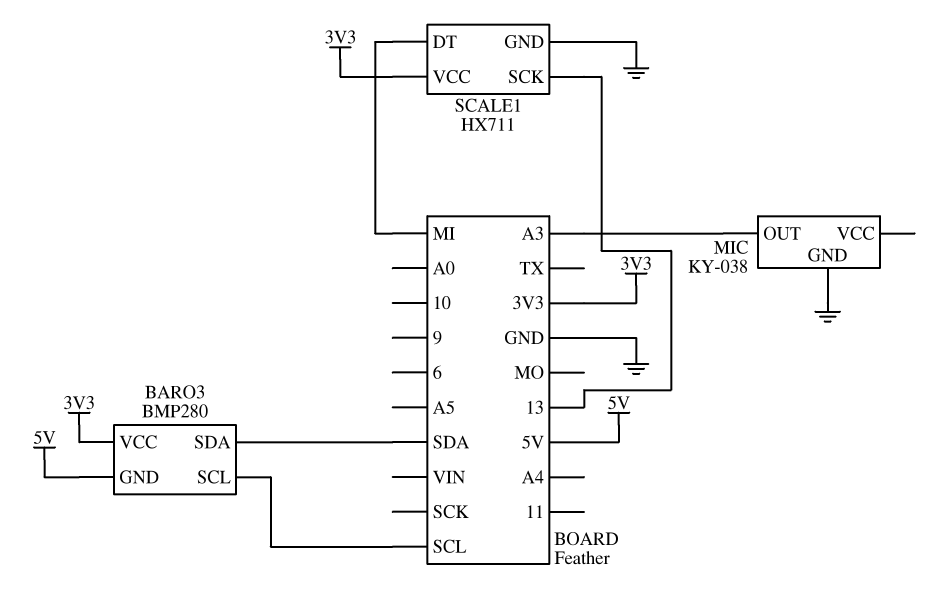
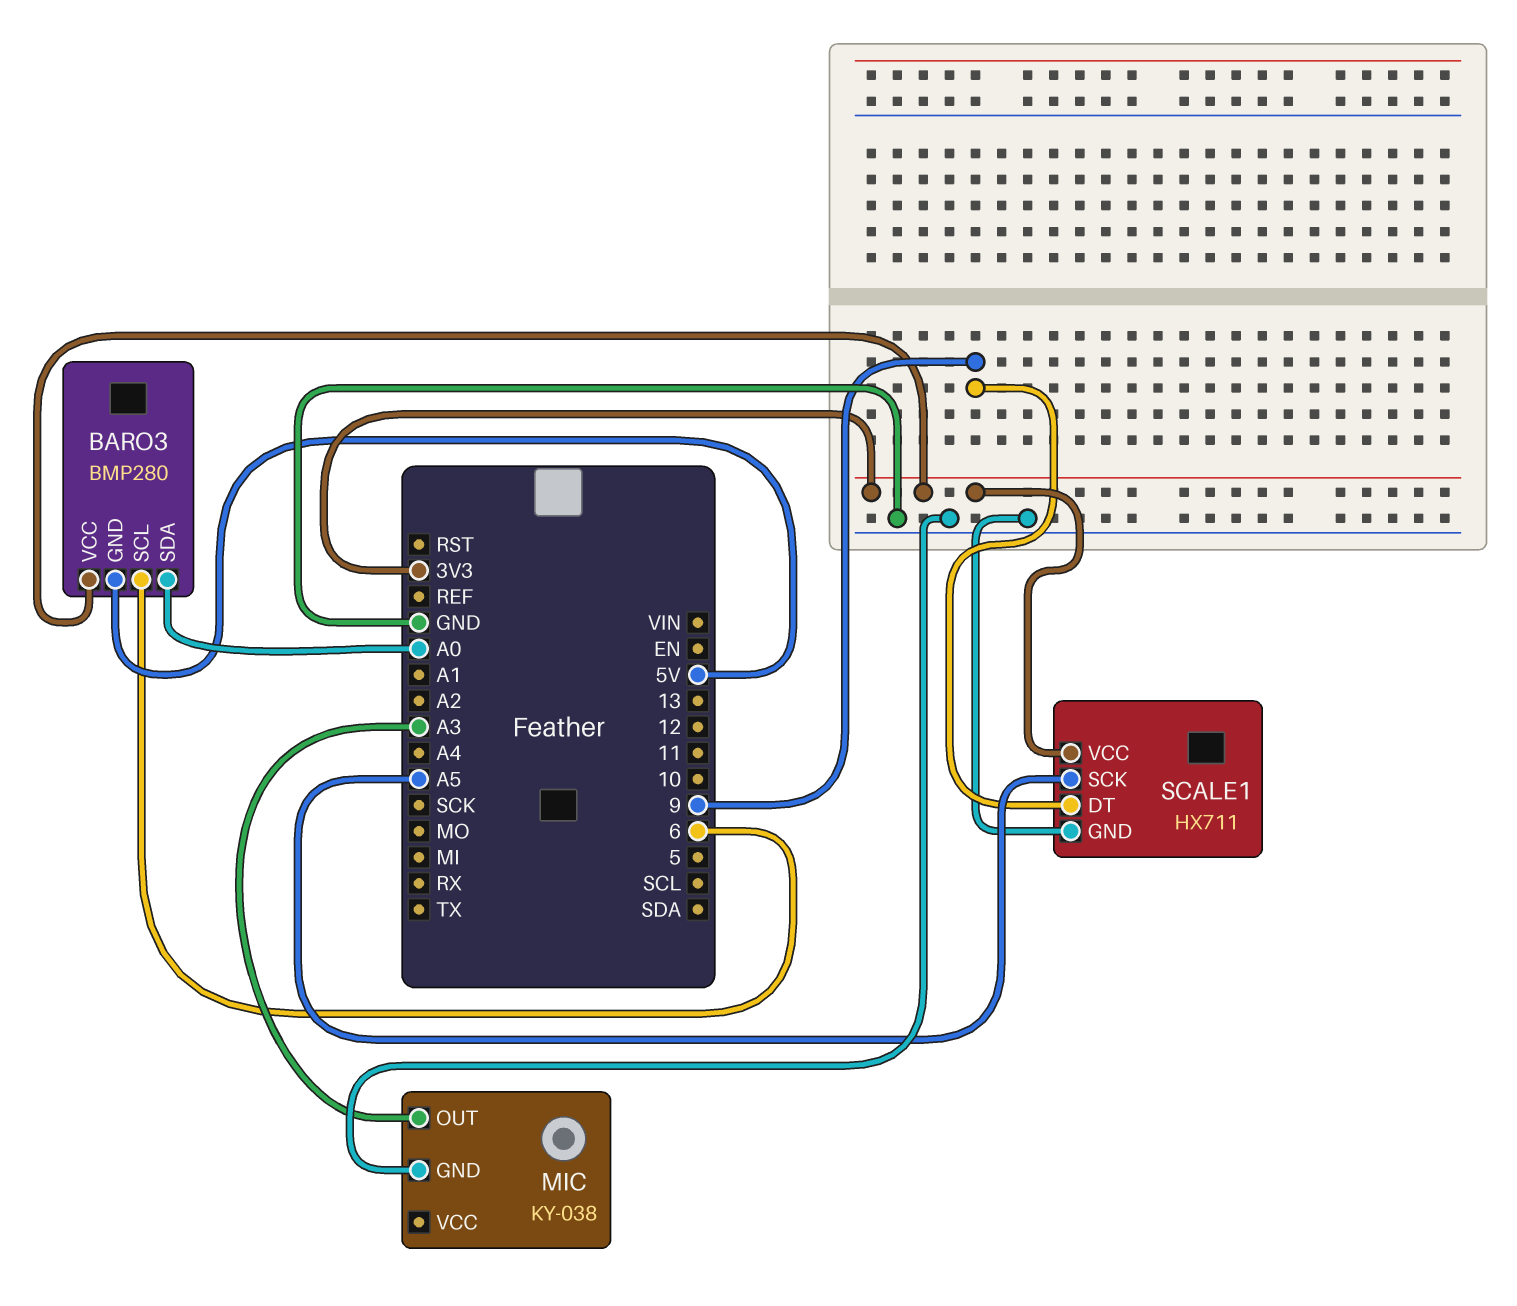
BARO3 pin SCL: SCL -> 6
BARO3 pin SDA: SDA -> A0
SCALE1 pin DT: MI -> 9
SCALE1 pin SCK: 13 -> A5

